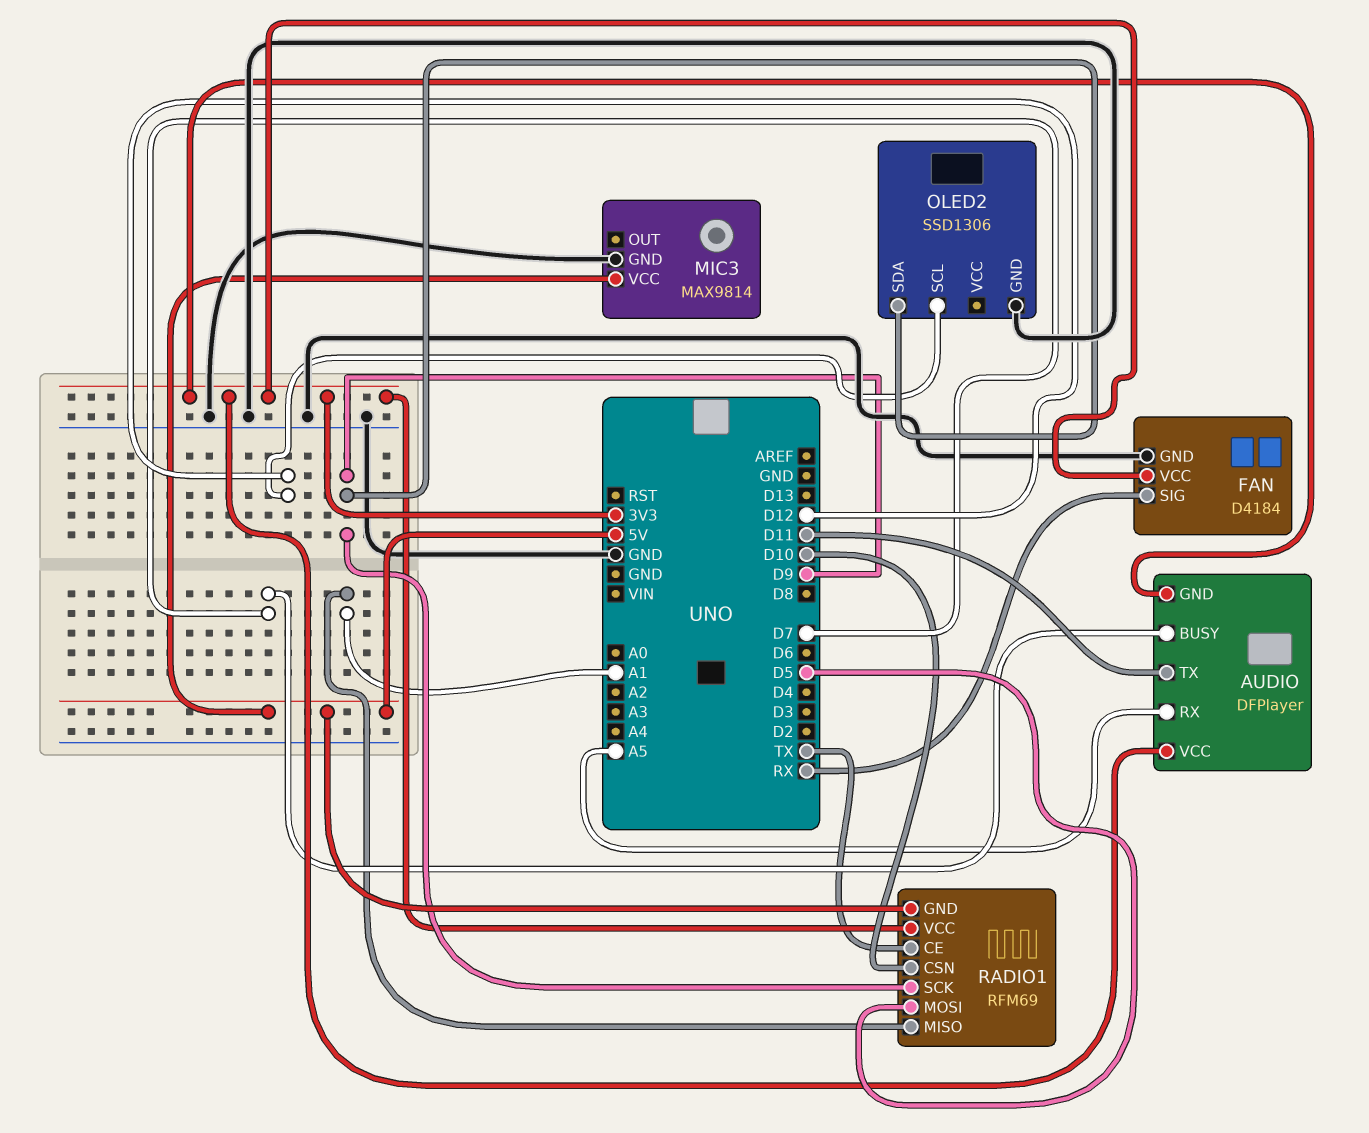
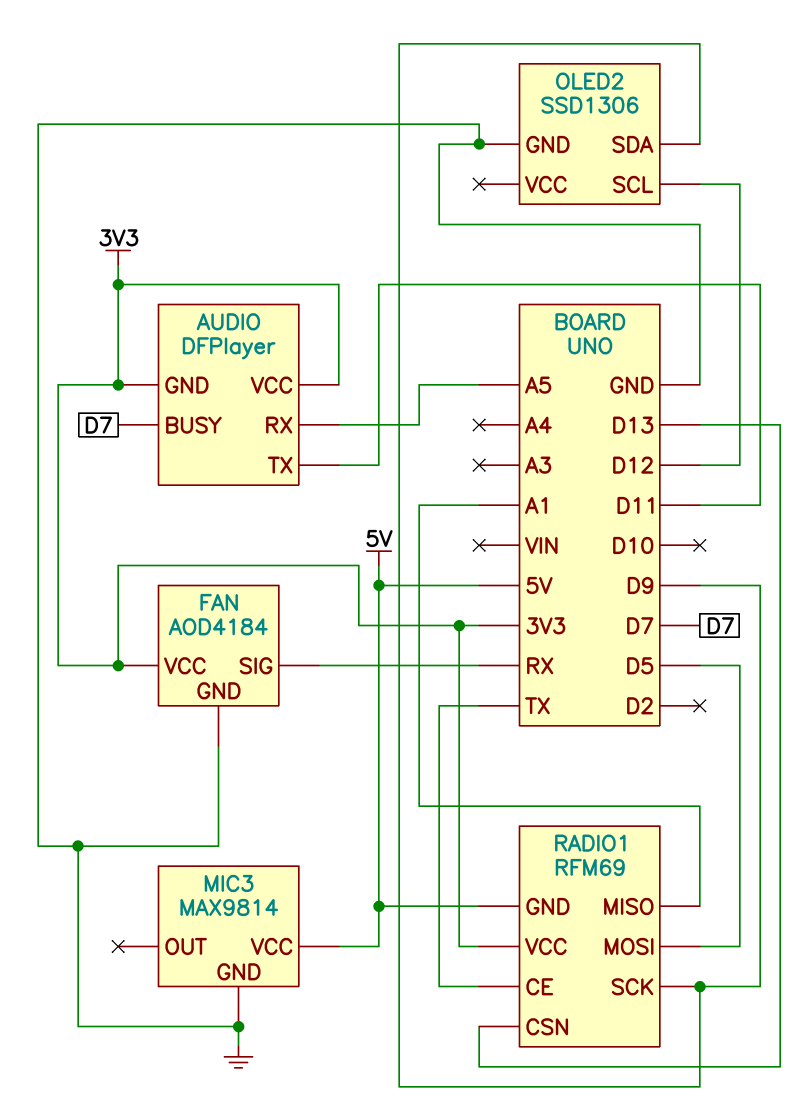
FAN: D4184 -> AOD4184
RADIO1 pin CSN: D10 -> D13

